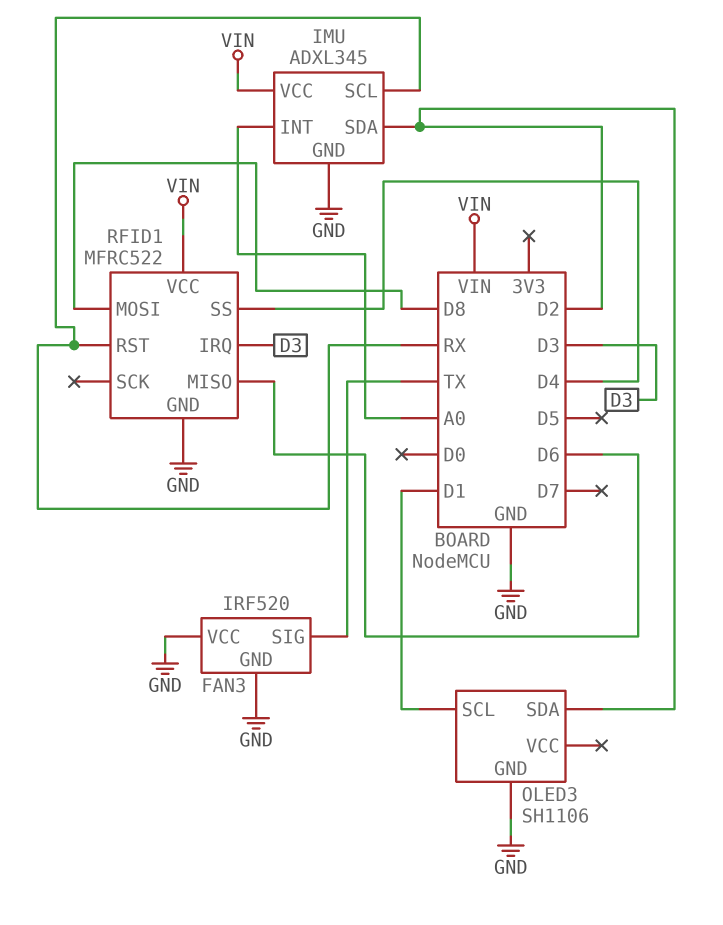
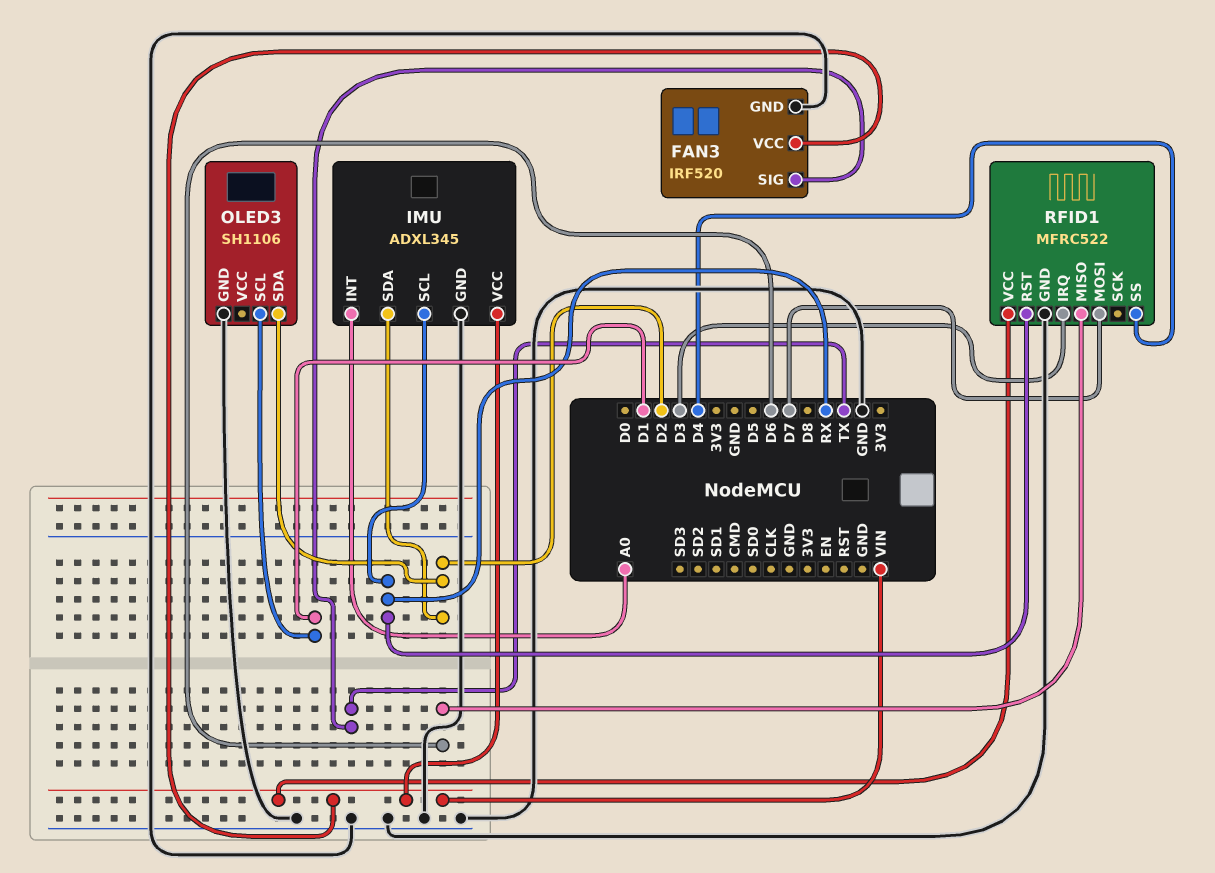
FAN3 pin VCC: GND -> VIN
RFID1 pin MOSI: D8 -> D7

